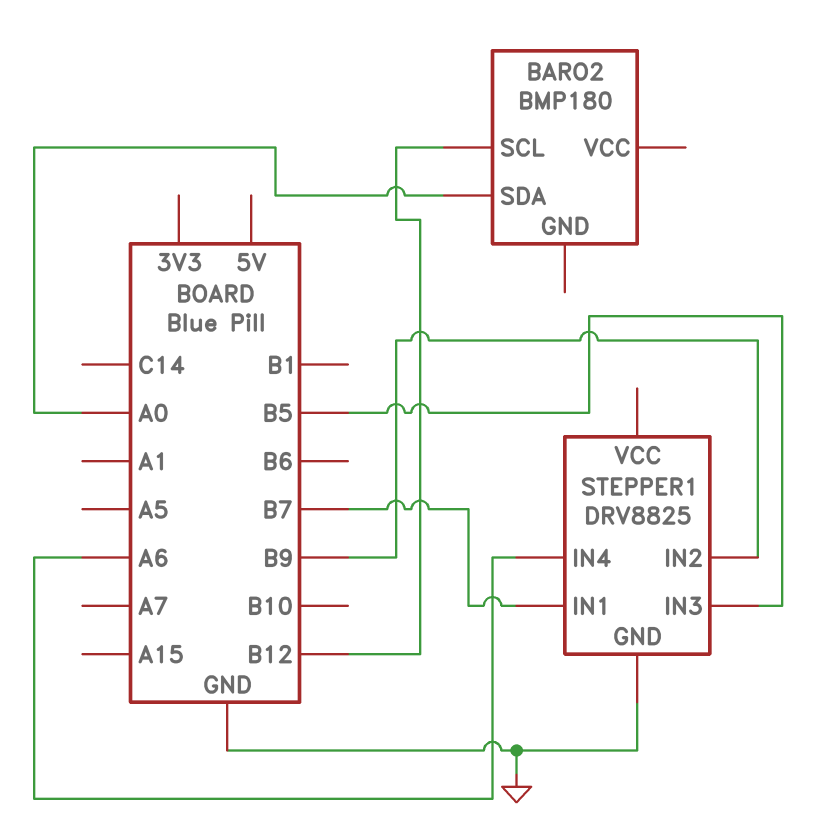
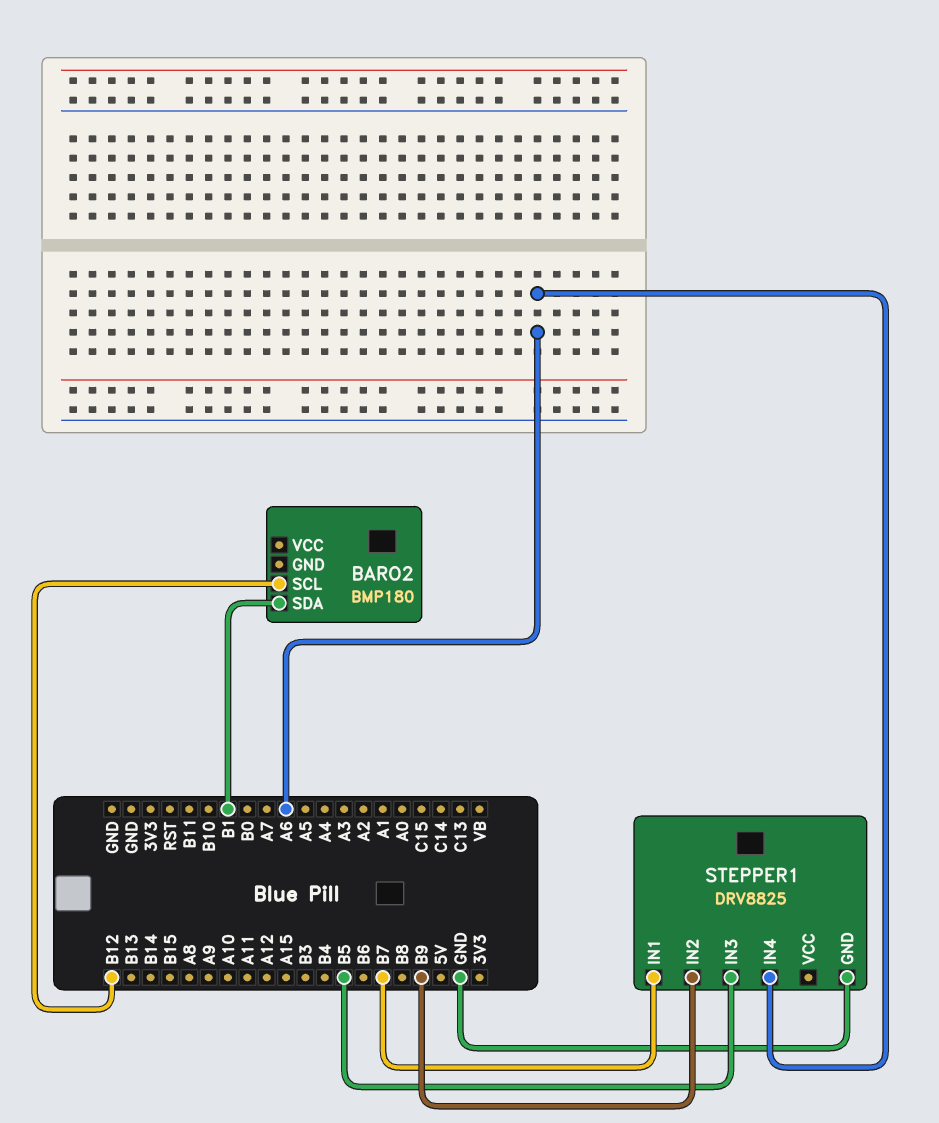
BARO2 pin SDA: A0 -> B1

